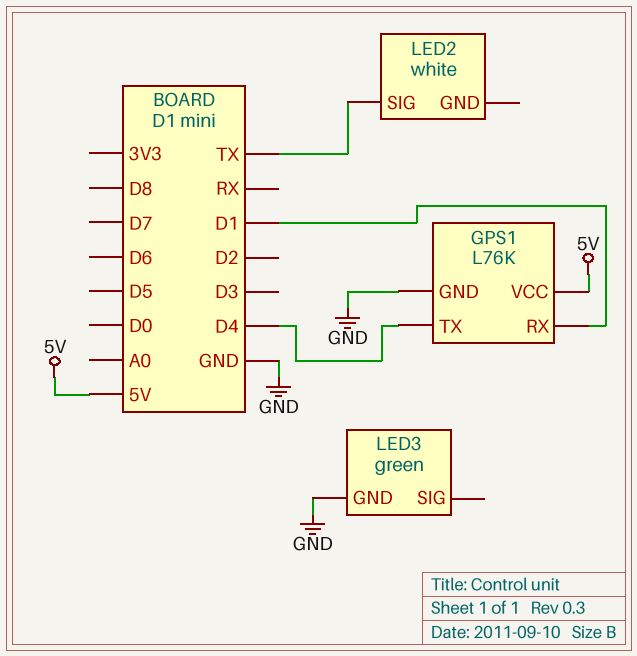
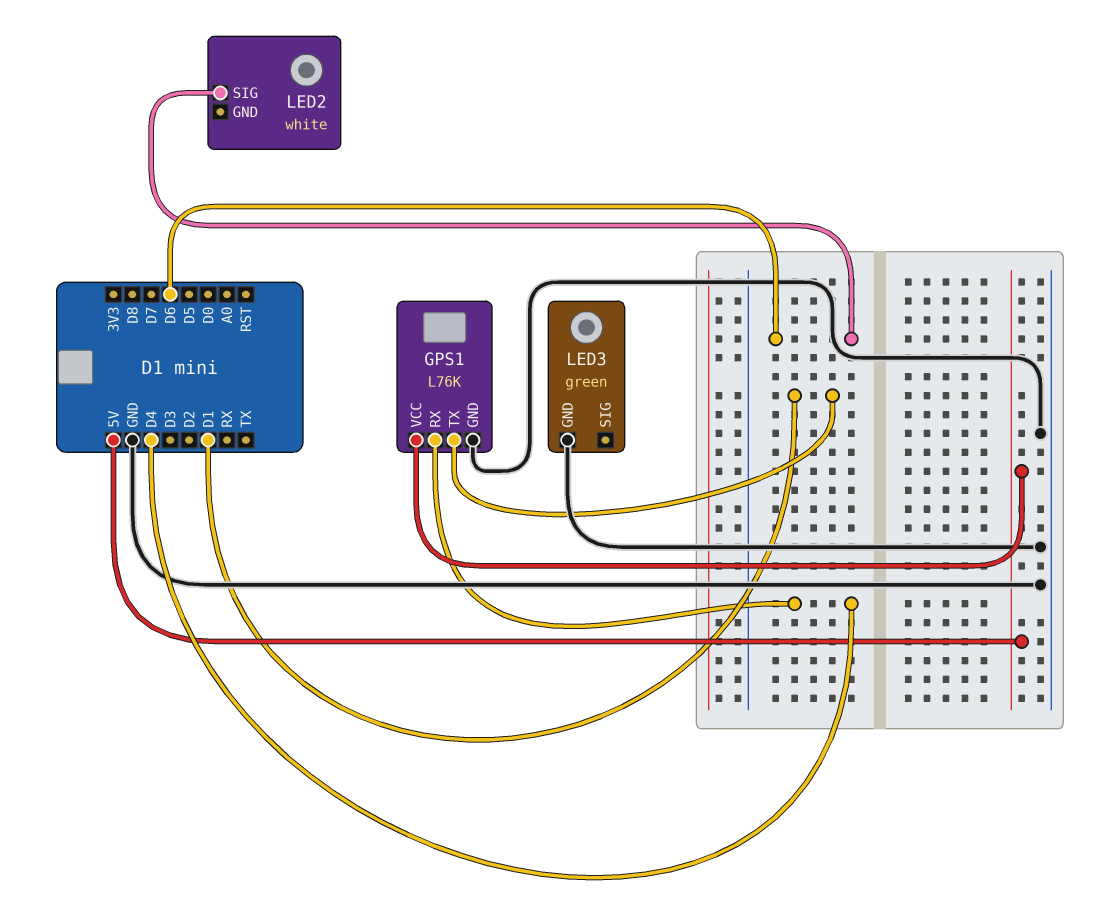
GPS1 pin RX: D1 -> D4
GPS1 pin TX: D4 -> D1
LED2 pin SIG: TX -> D6

